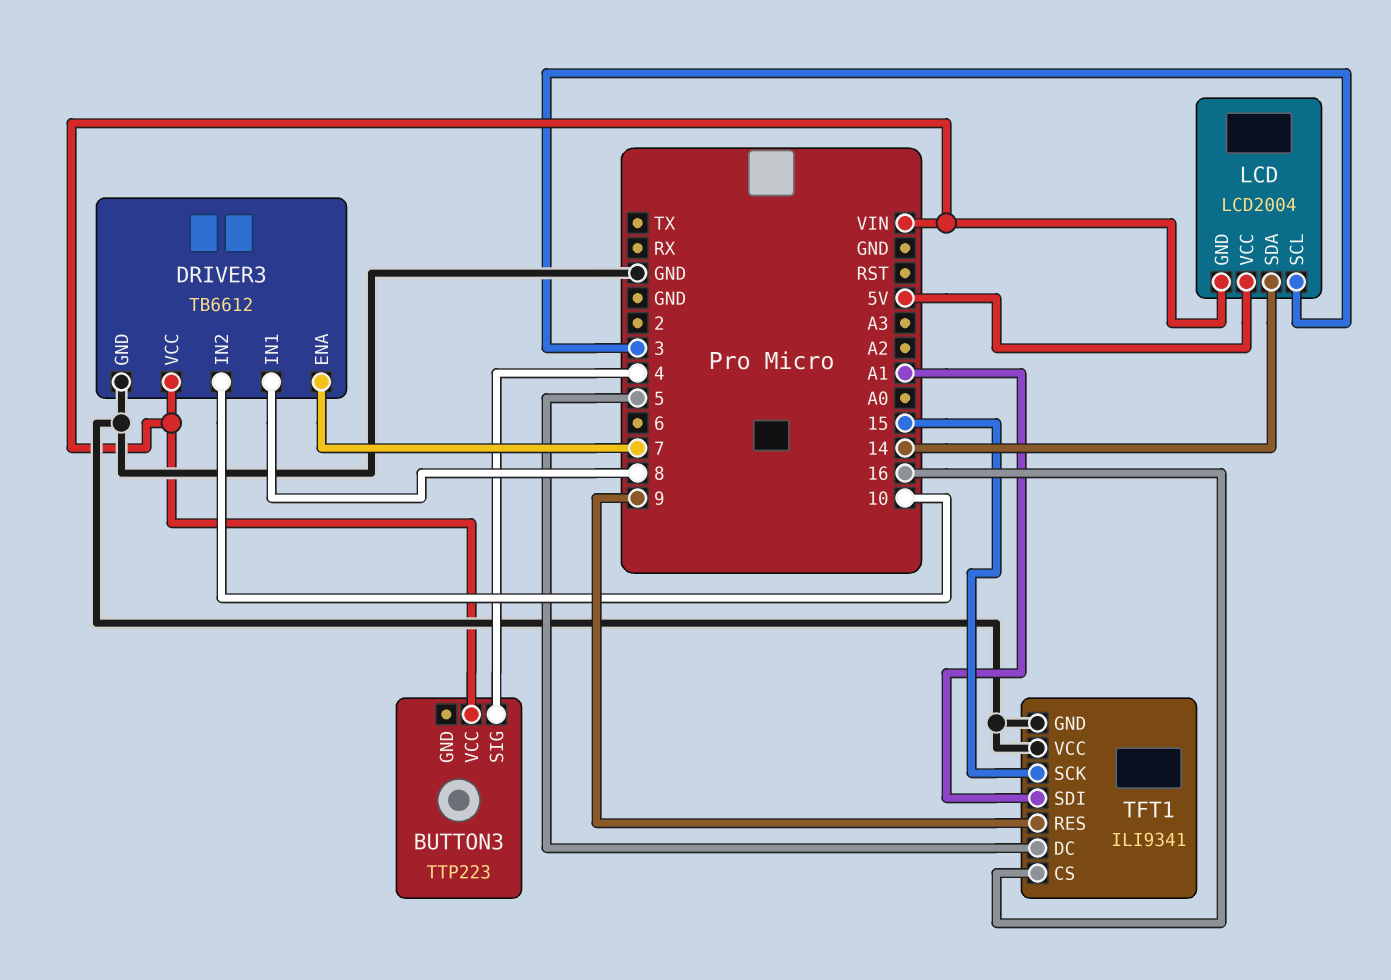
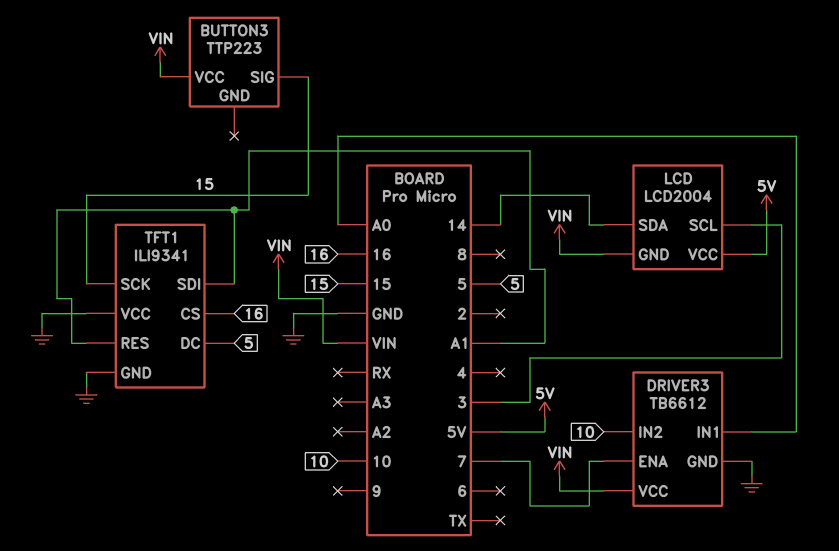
BUTTON3 pin SIG: 4 -> 15
DRIVER3 pin IN1: 8 -> A0
TFT1 pin RES: 9 -> A1

